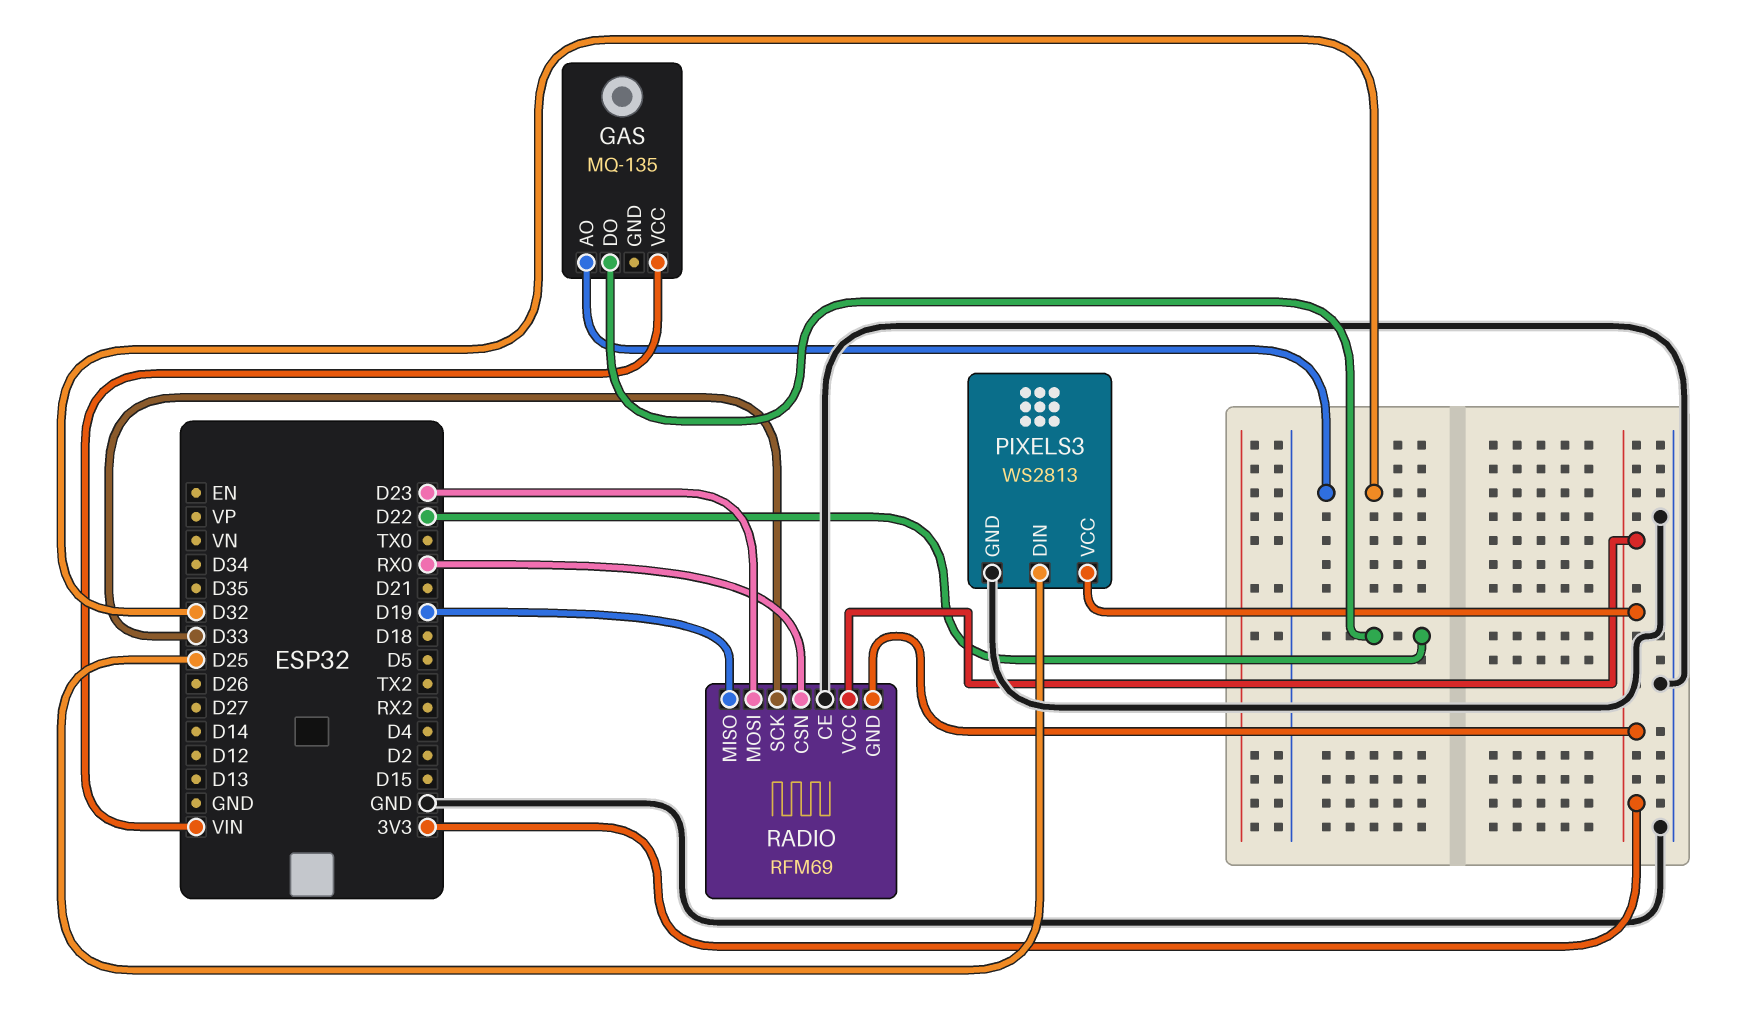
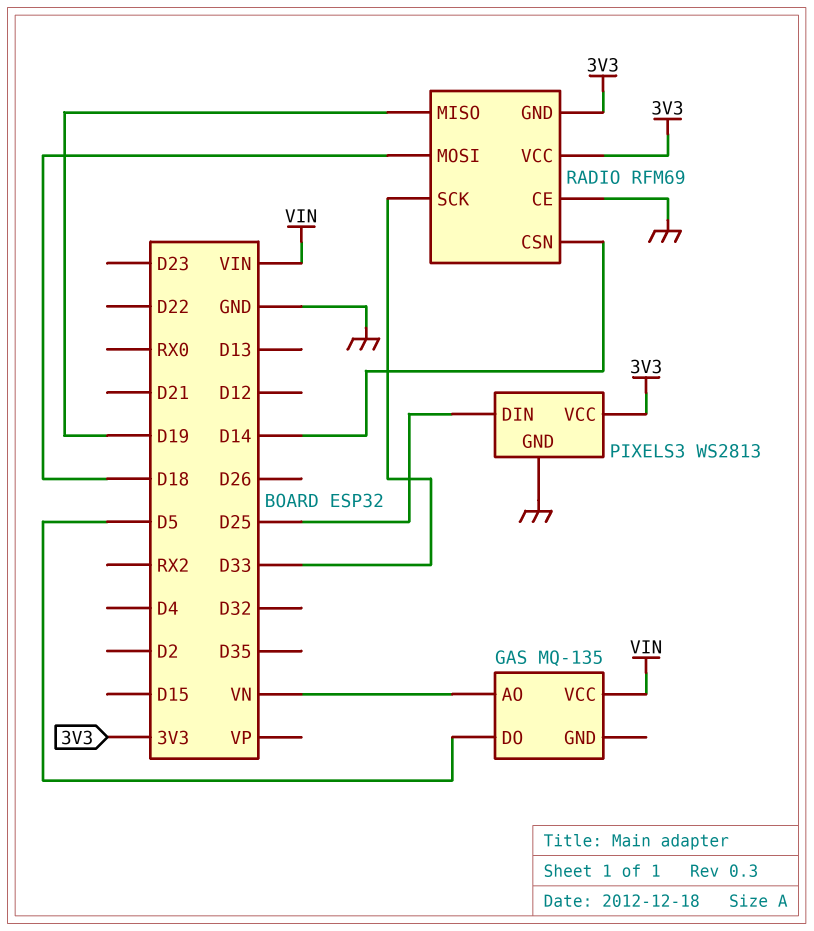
GAS pin AO: D32 -> VN
GAS pin DO: D22 -> D5
RADIO pin CSN: RX0 -> D14
RADIO pin MOSI: D23 -> D18

